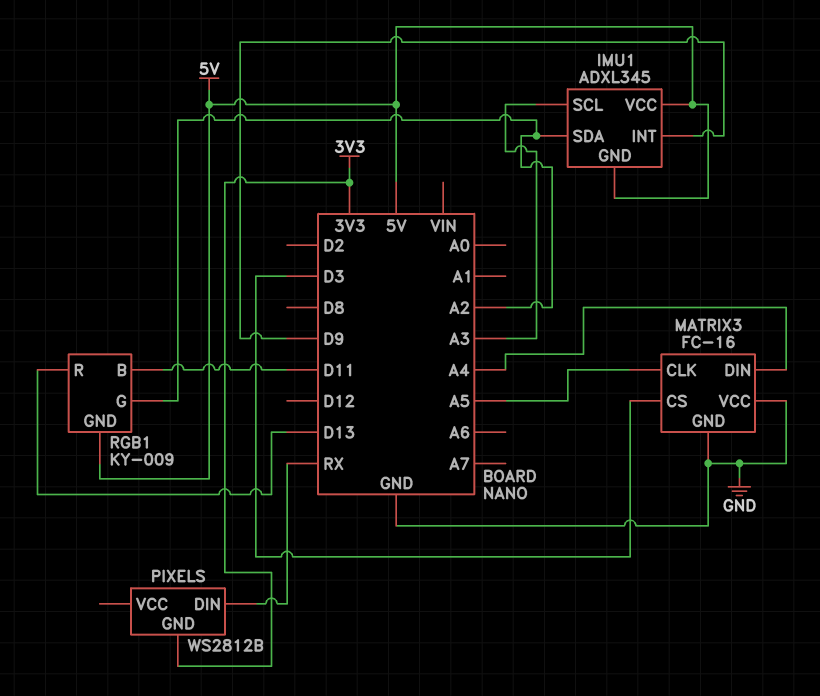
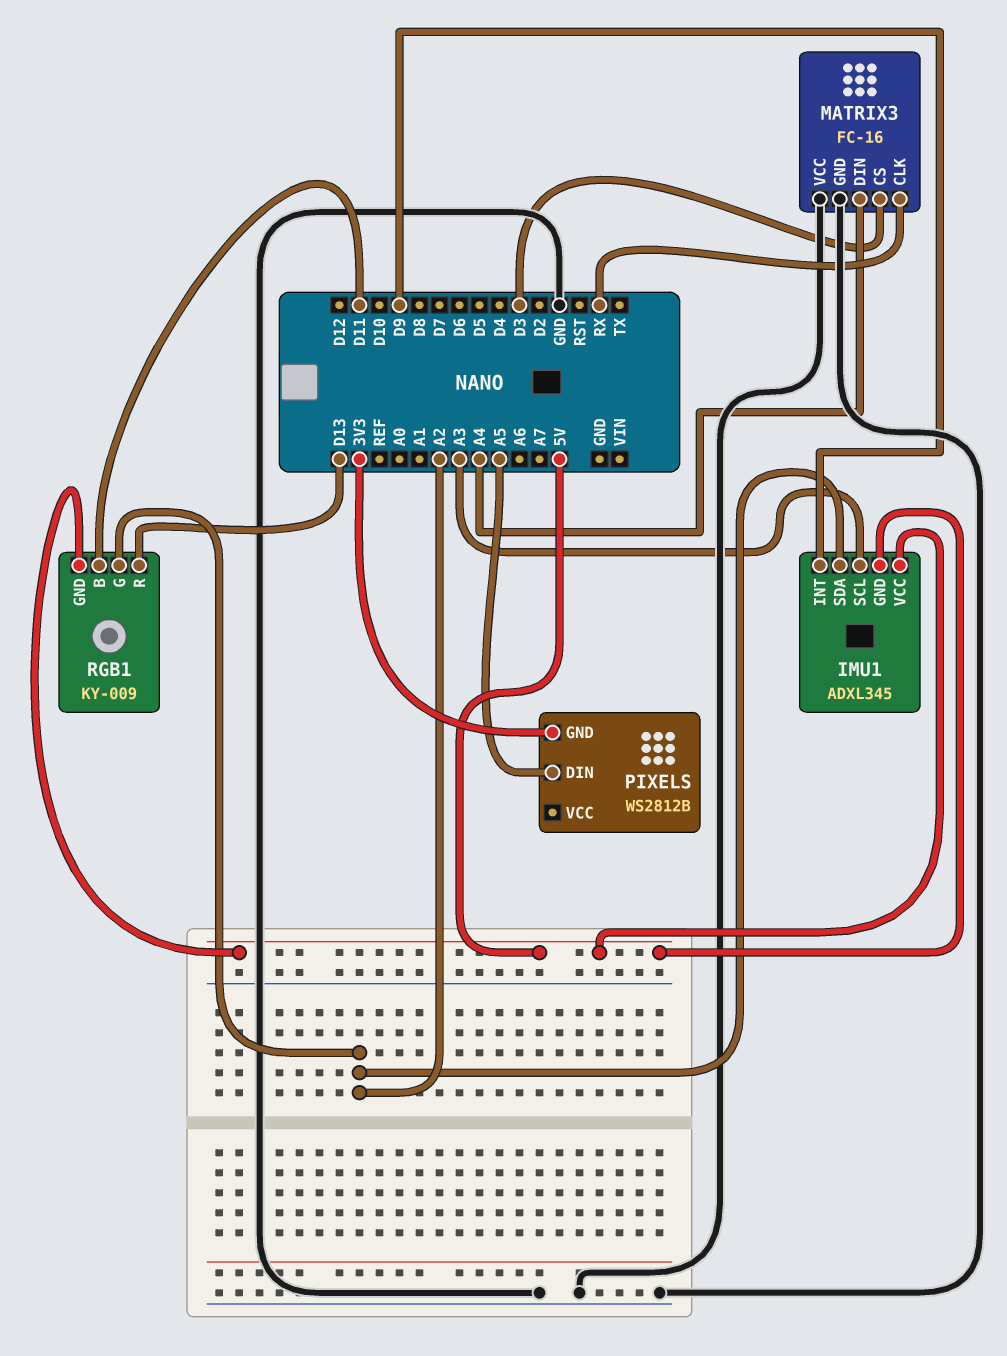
MATRIX3 pin CLK: A5 -> RX
PIXELS pin DIN: RX -> A5

